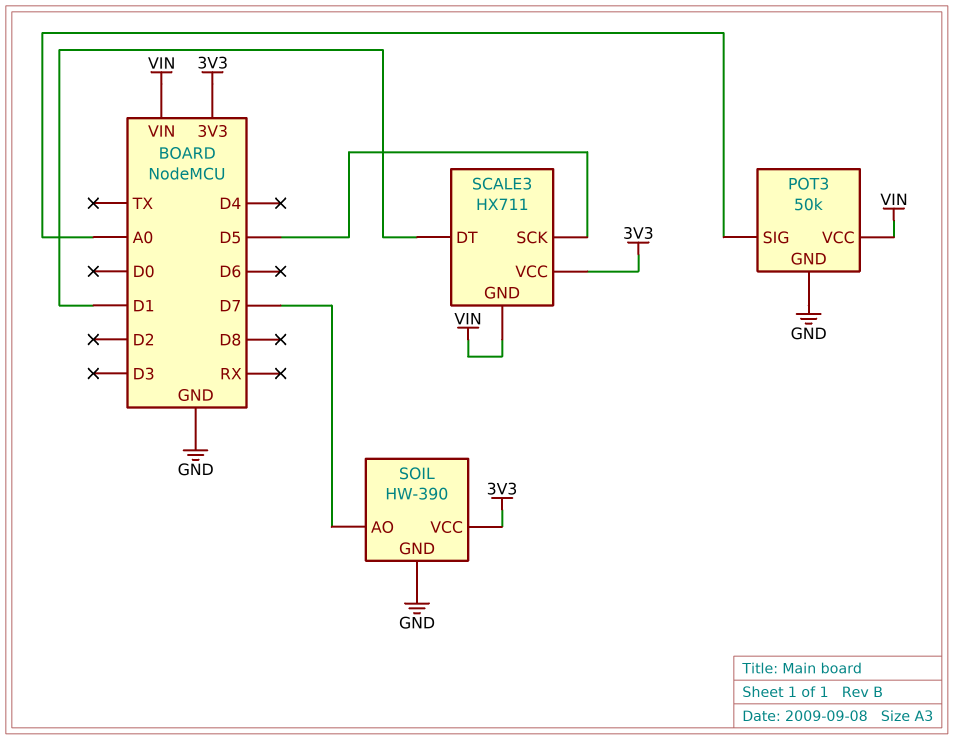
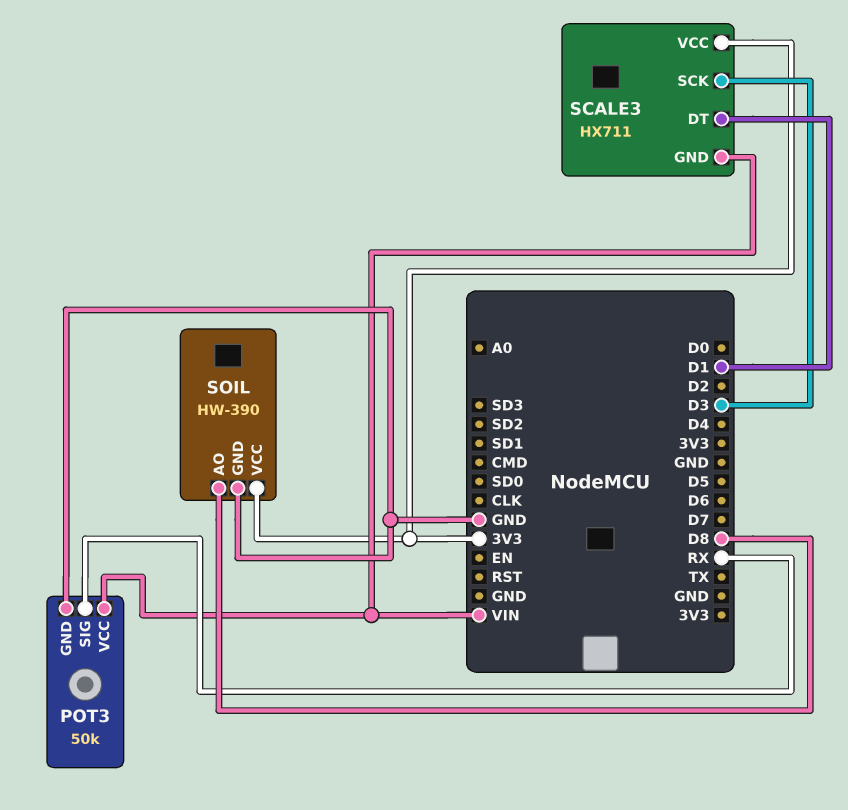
POT3 pin SIG: A0 -> RX
SCALE3 pin SCK: D5 -> D3
SOIL pin AO: D7 -> D8

